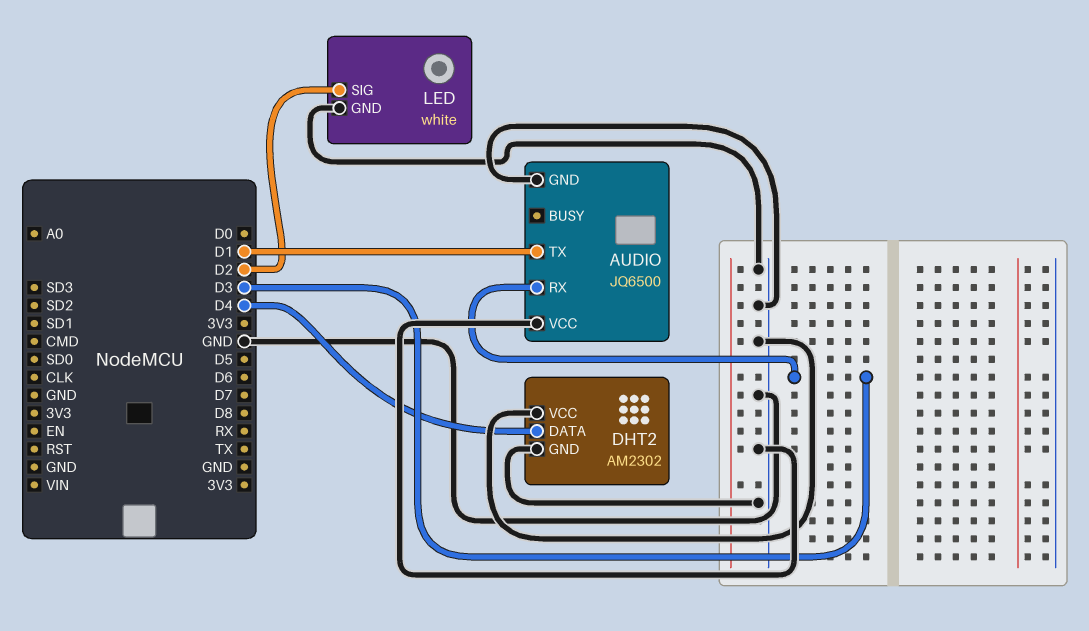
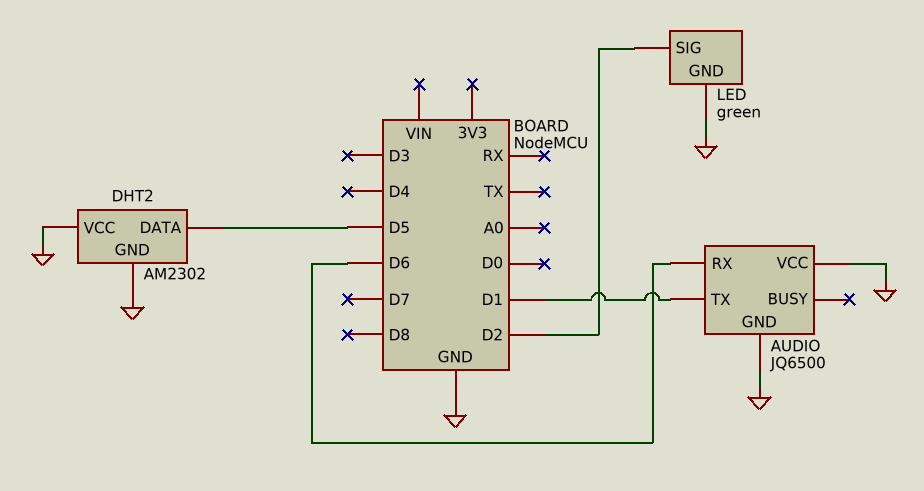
AUDIO pin RX: D3 -> D6
DHT2 pin DATA: D4 -> D5
LED: white -> green

